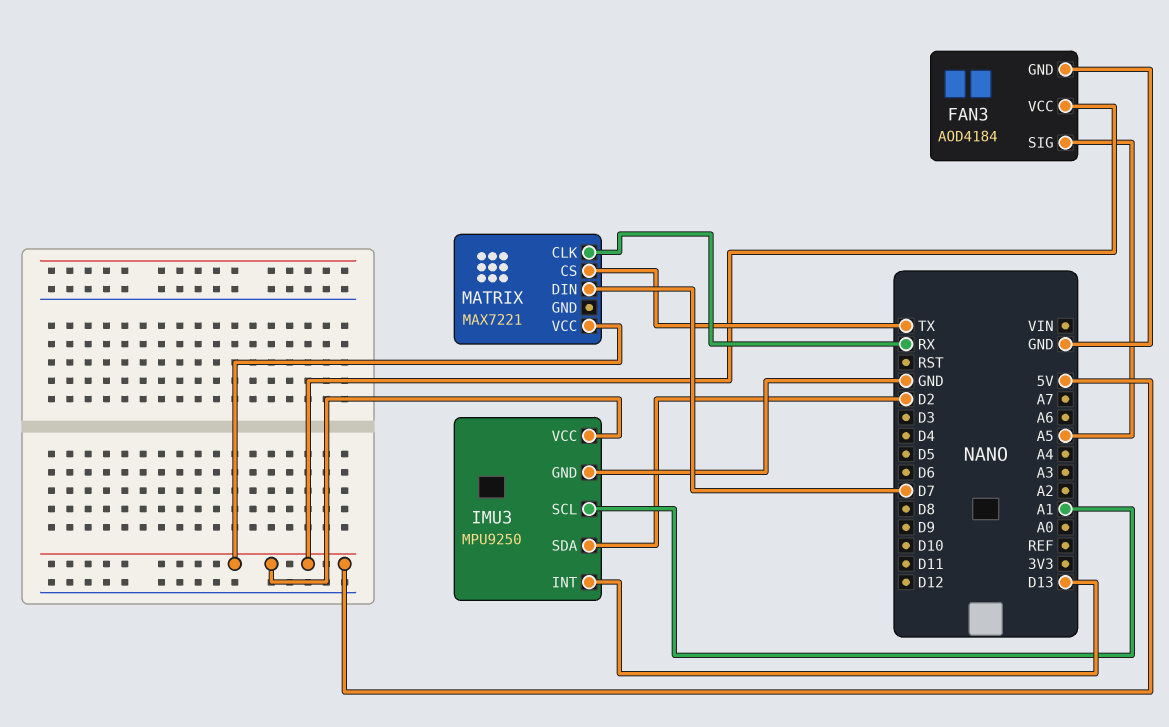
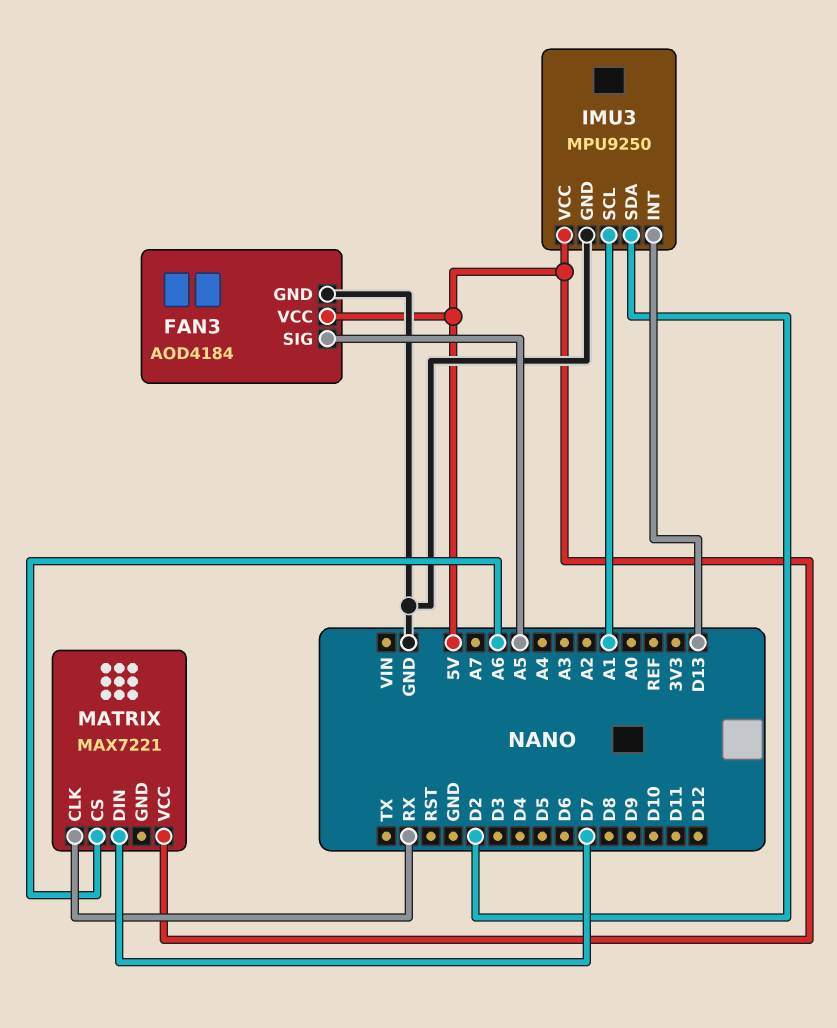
MATRIX pin CS: TX -> A6

